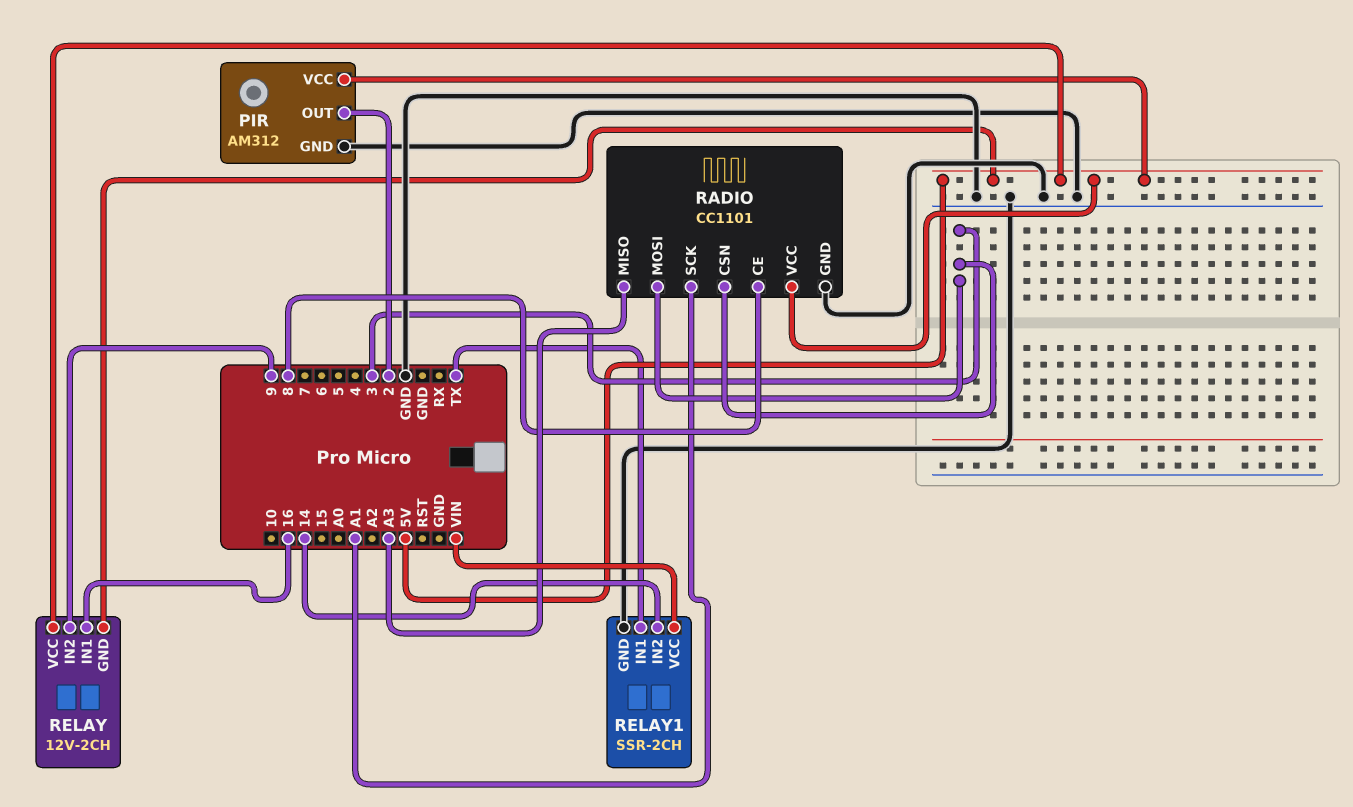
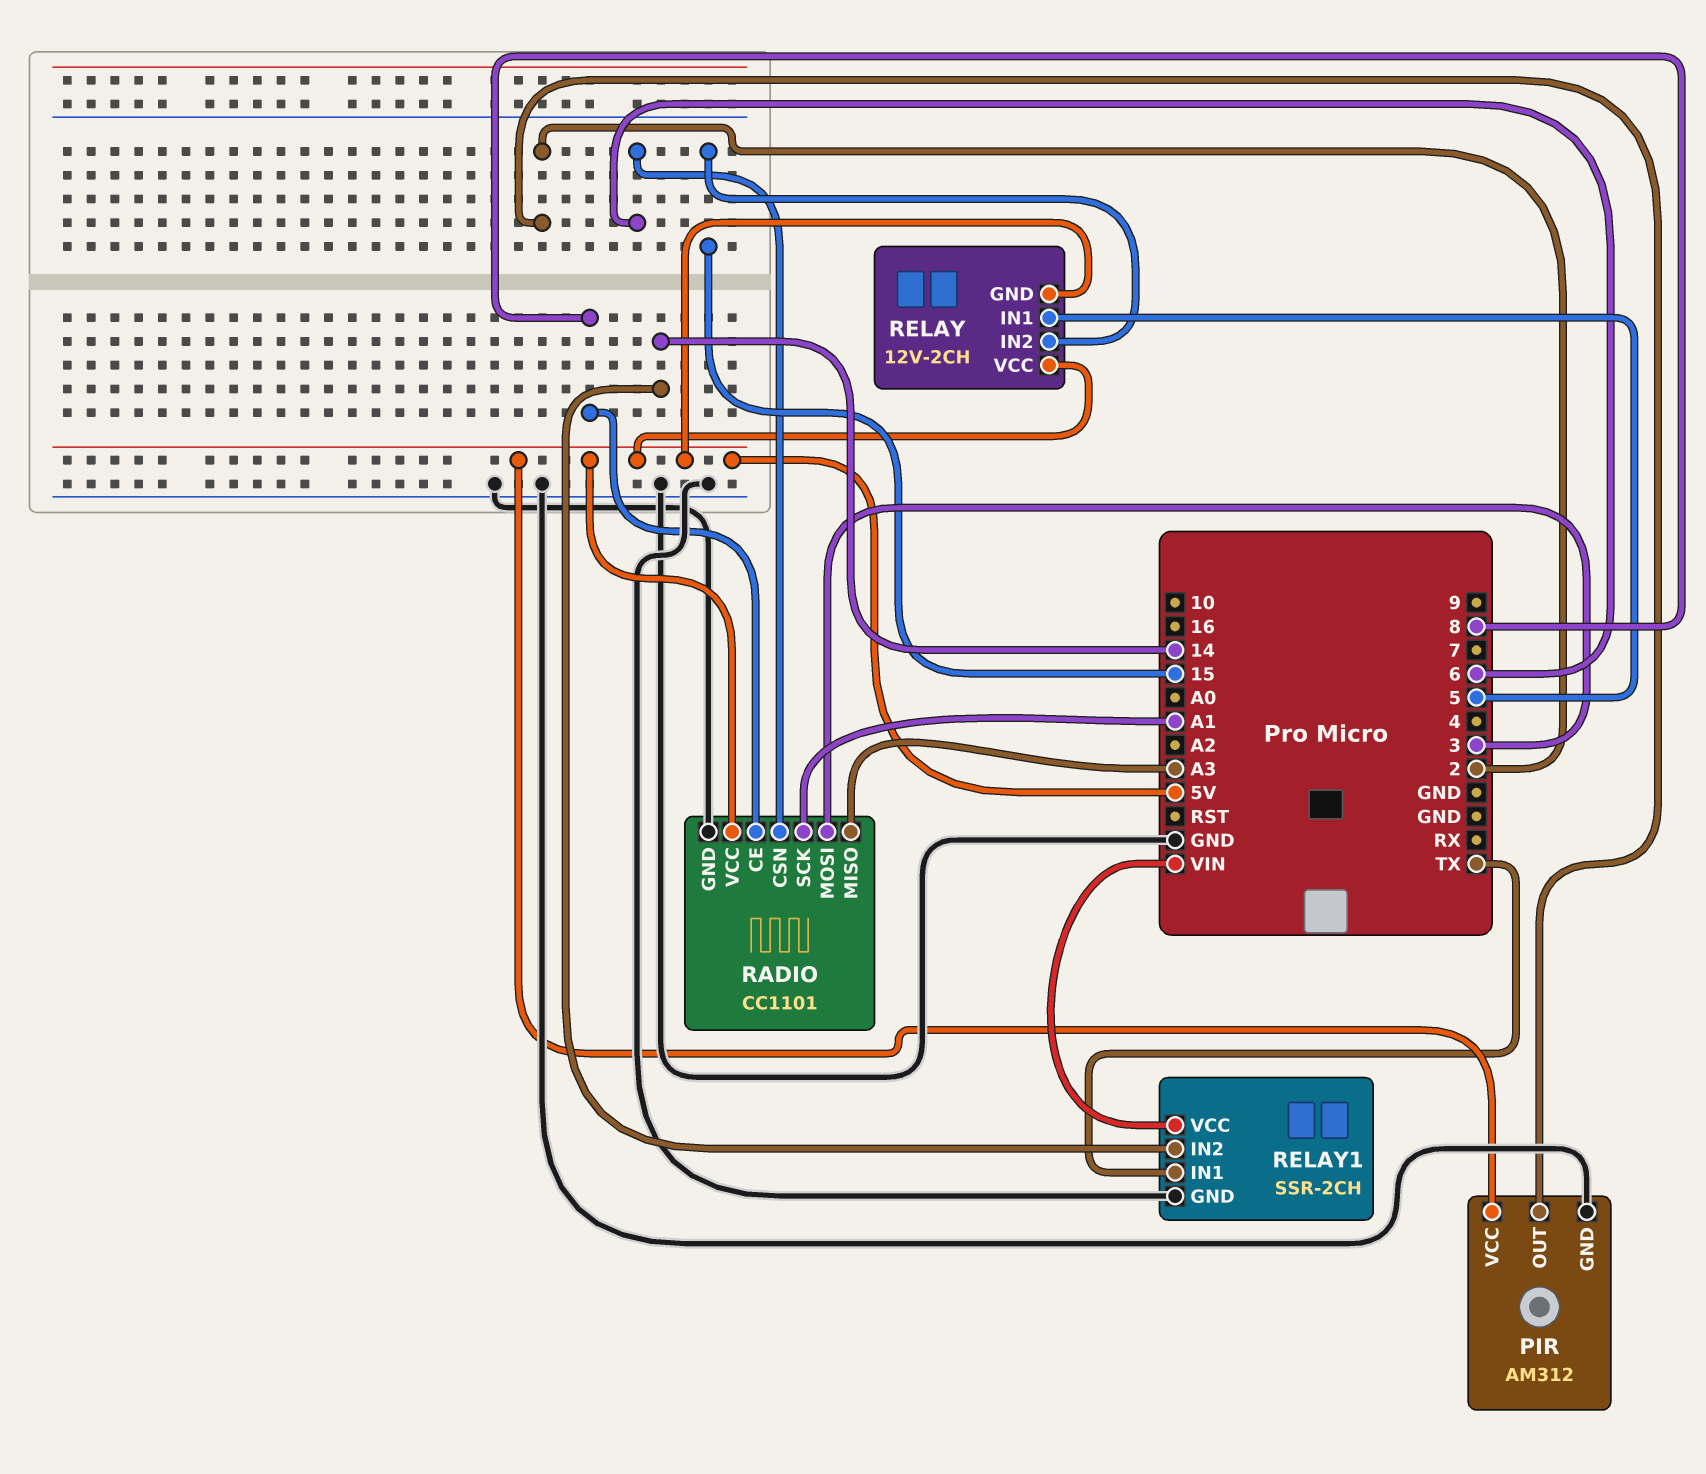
RADIO pin CSN: 3 -> 6
RELAY pin IN1: 16 -> 5
RELAY pin IN2: 9 -> 15

